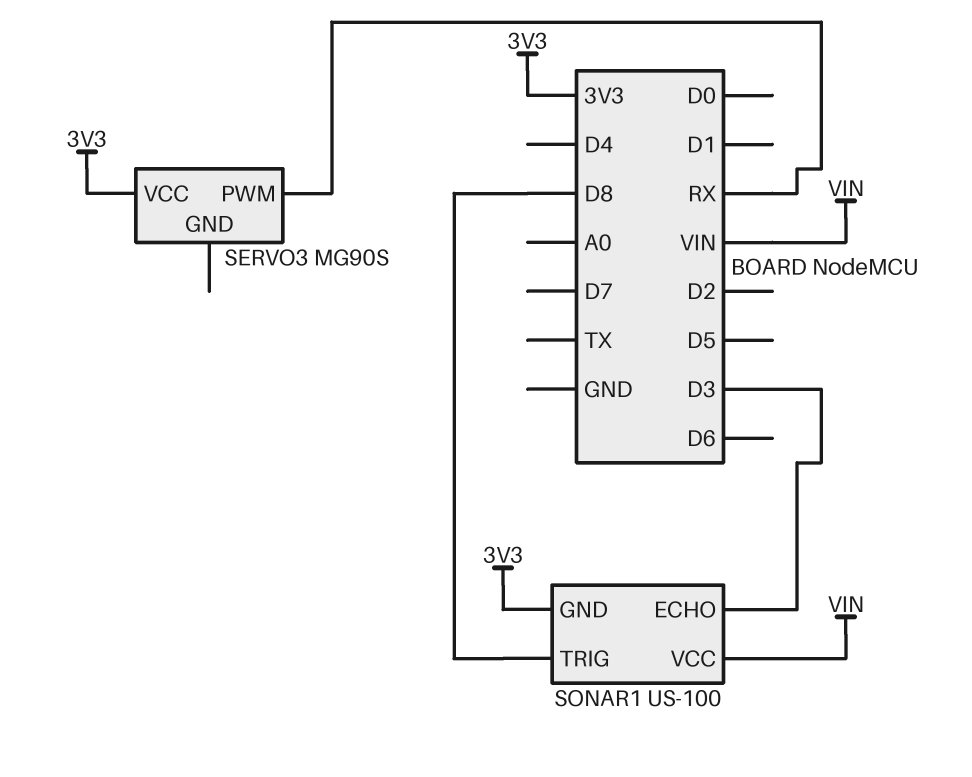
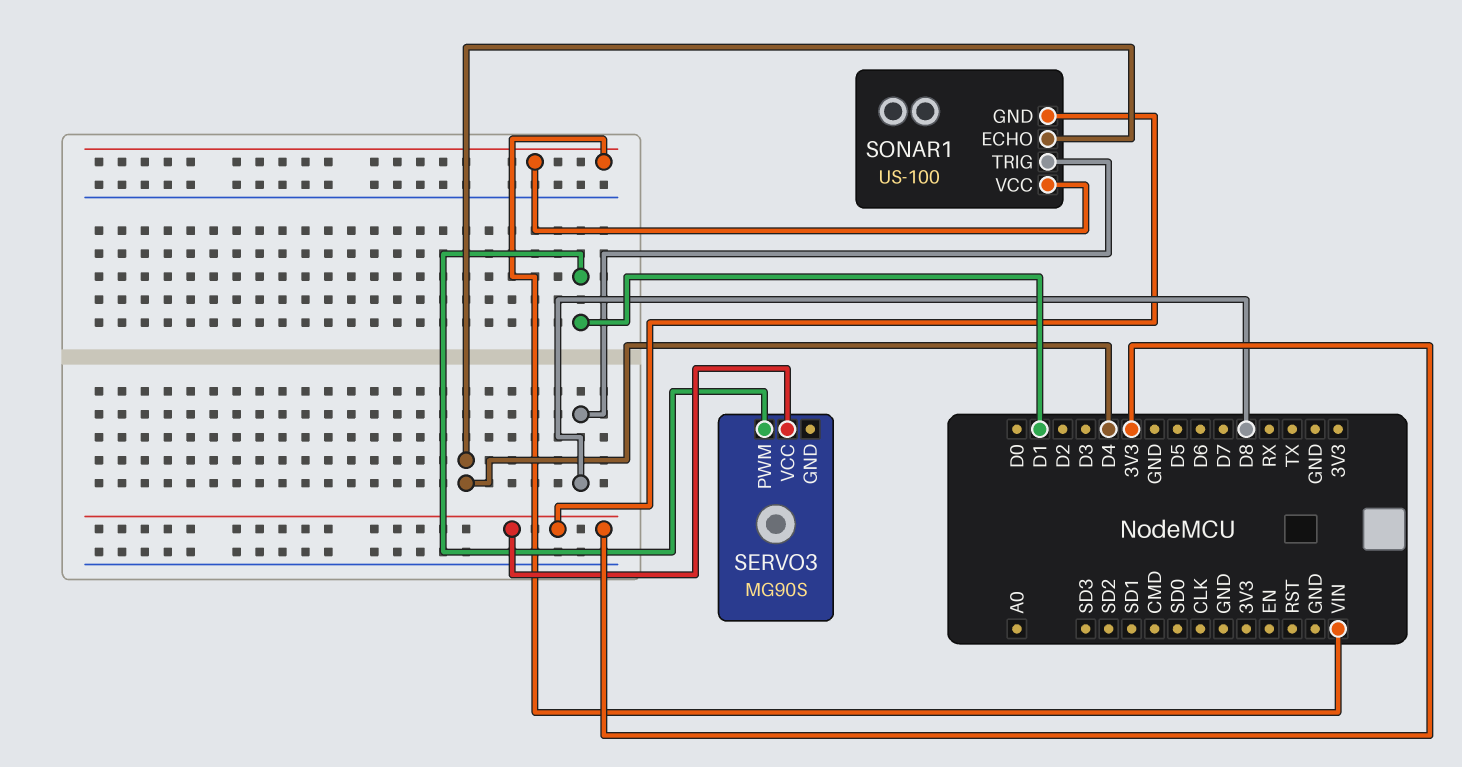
SERVO3 pin PWM: RX -> D1
SONAR1 pin ECHO: D3 -> D4

